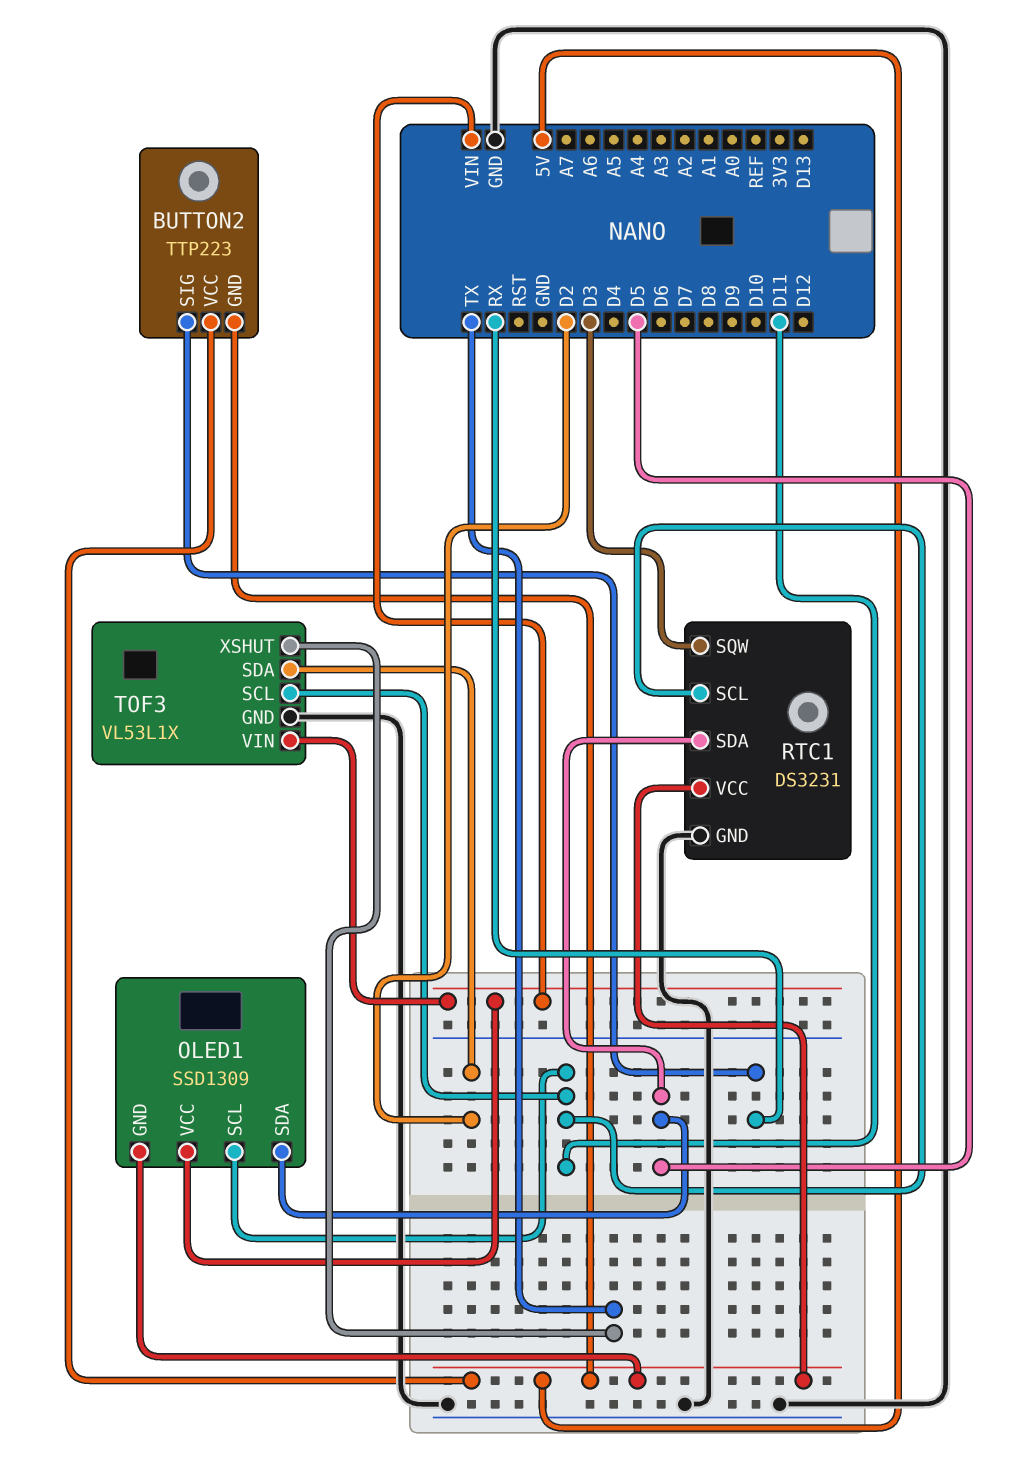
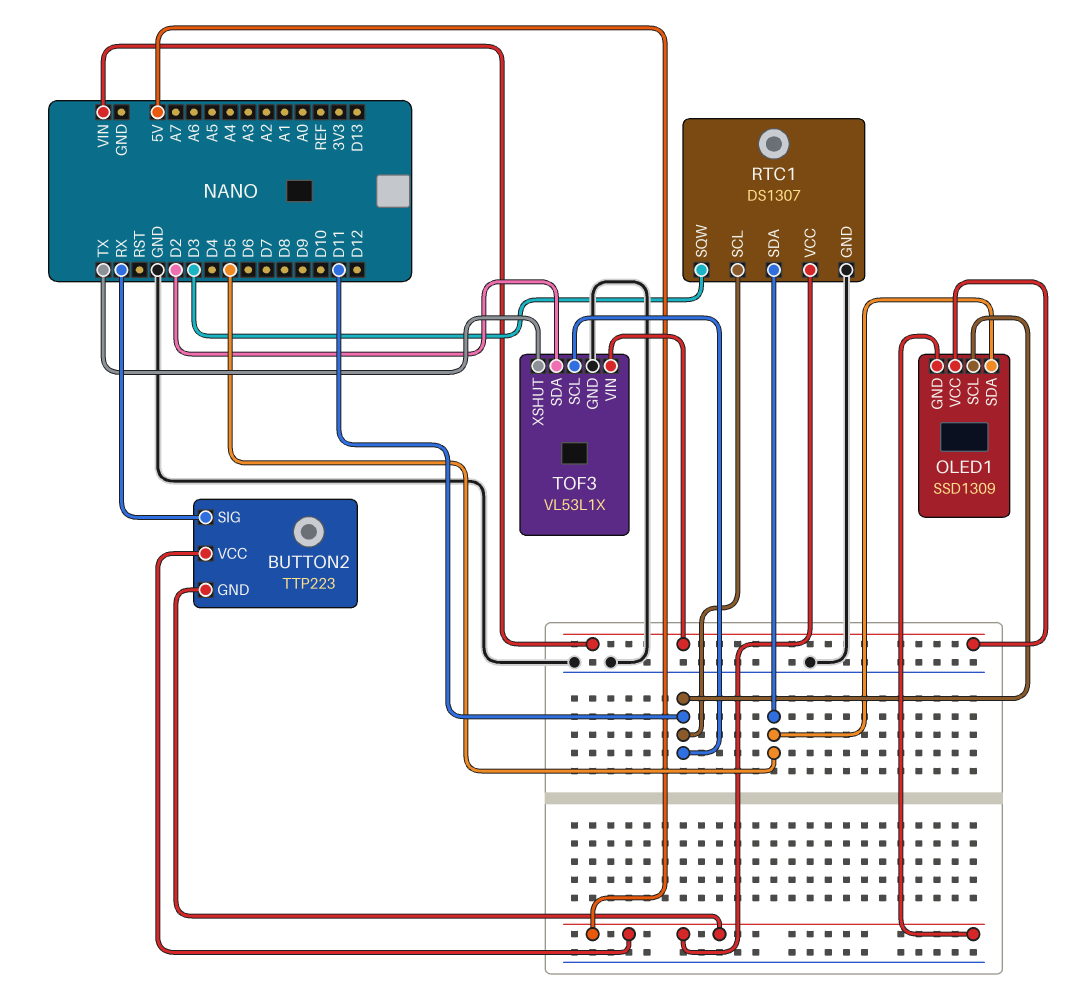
RTC1: DS3231 -> DS1307

